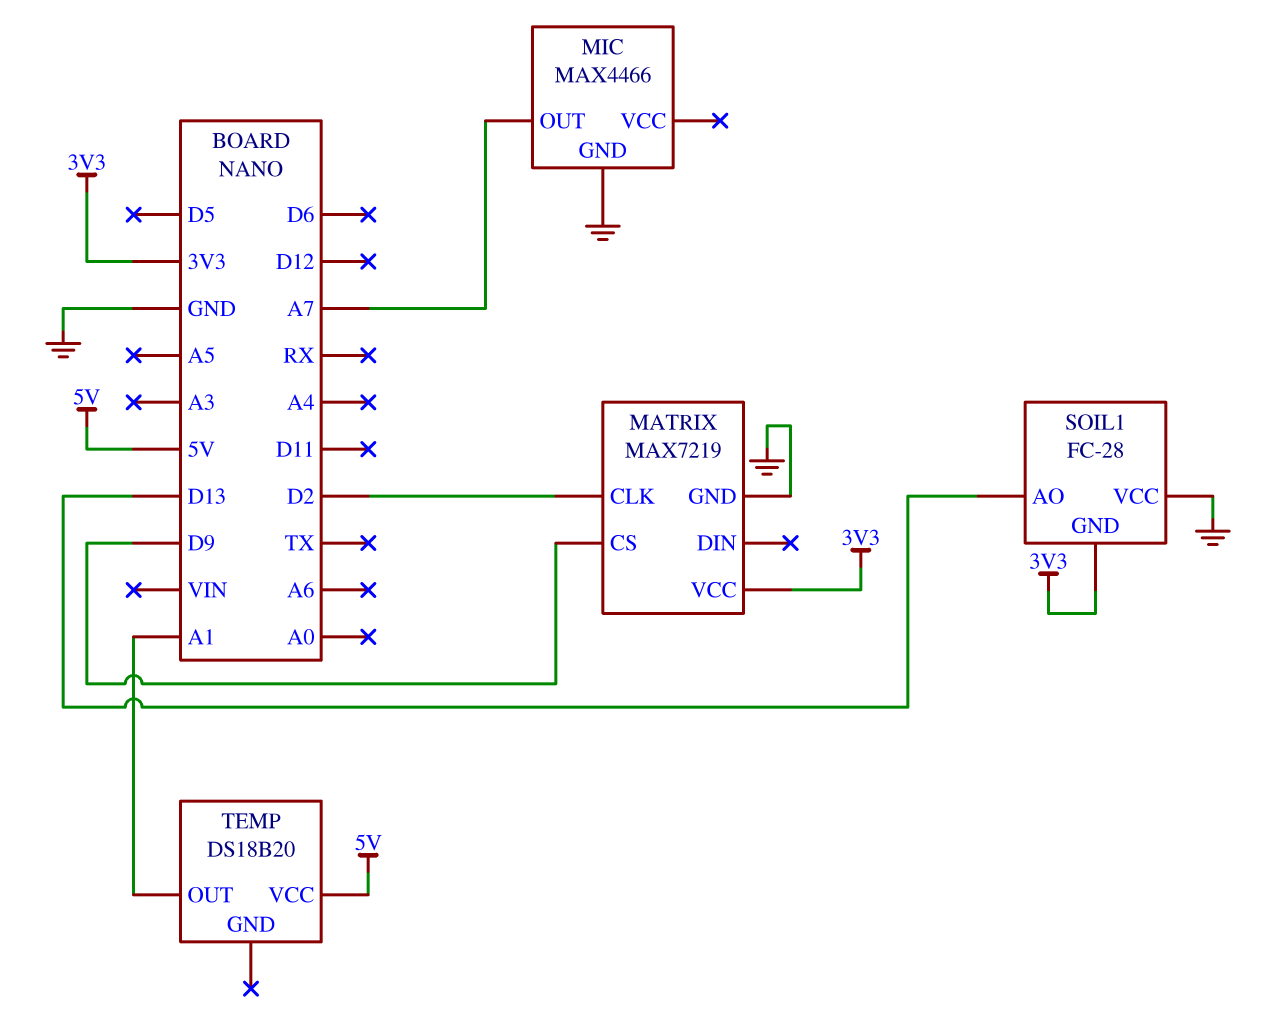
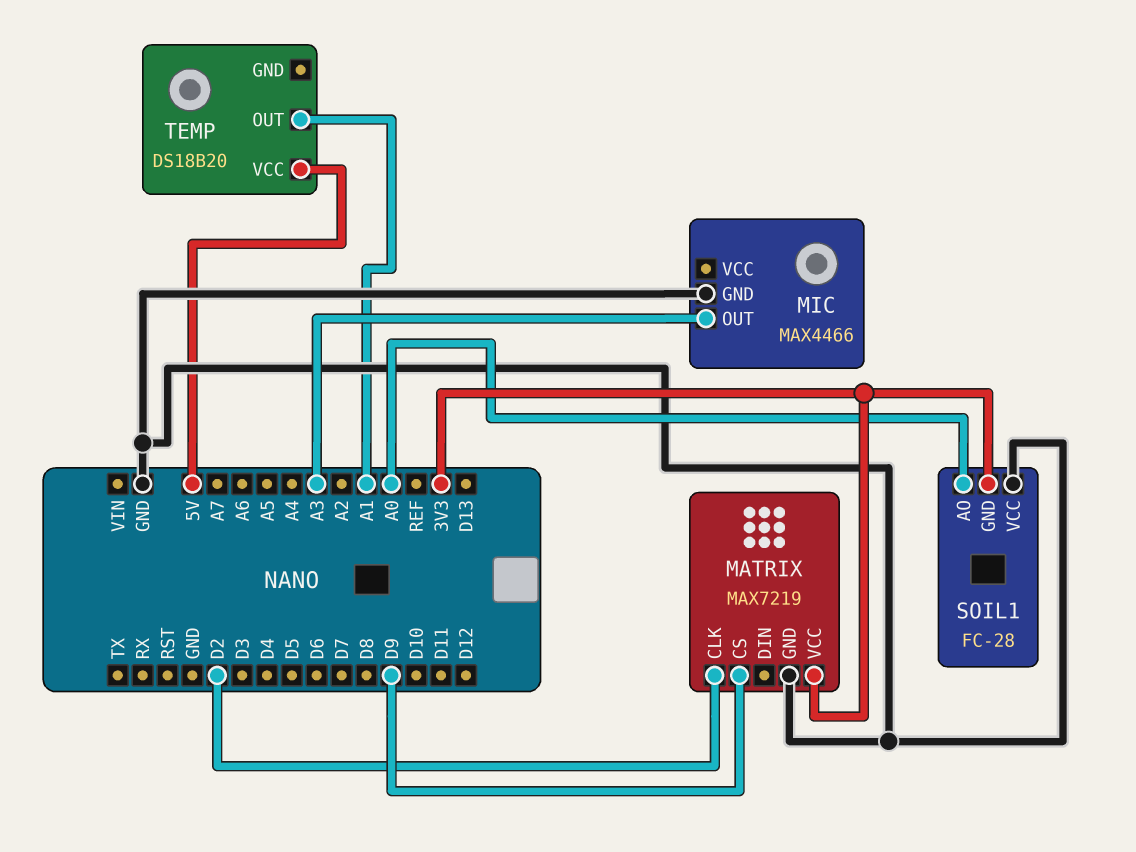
MIC pin OUT: A7 -> A3
SOIL1 pin AO: D13 -> A0

